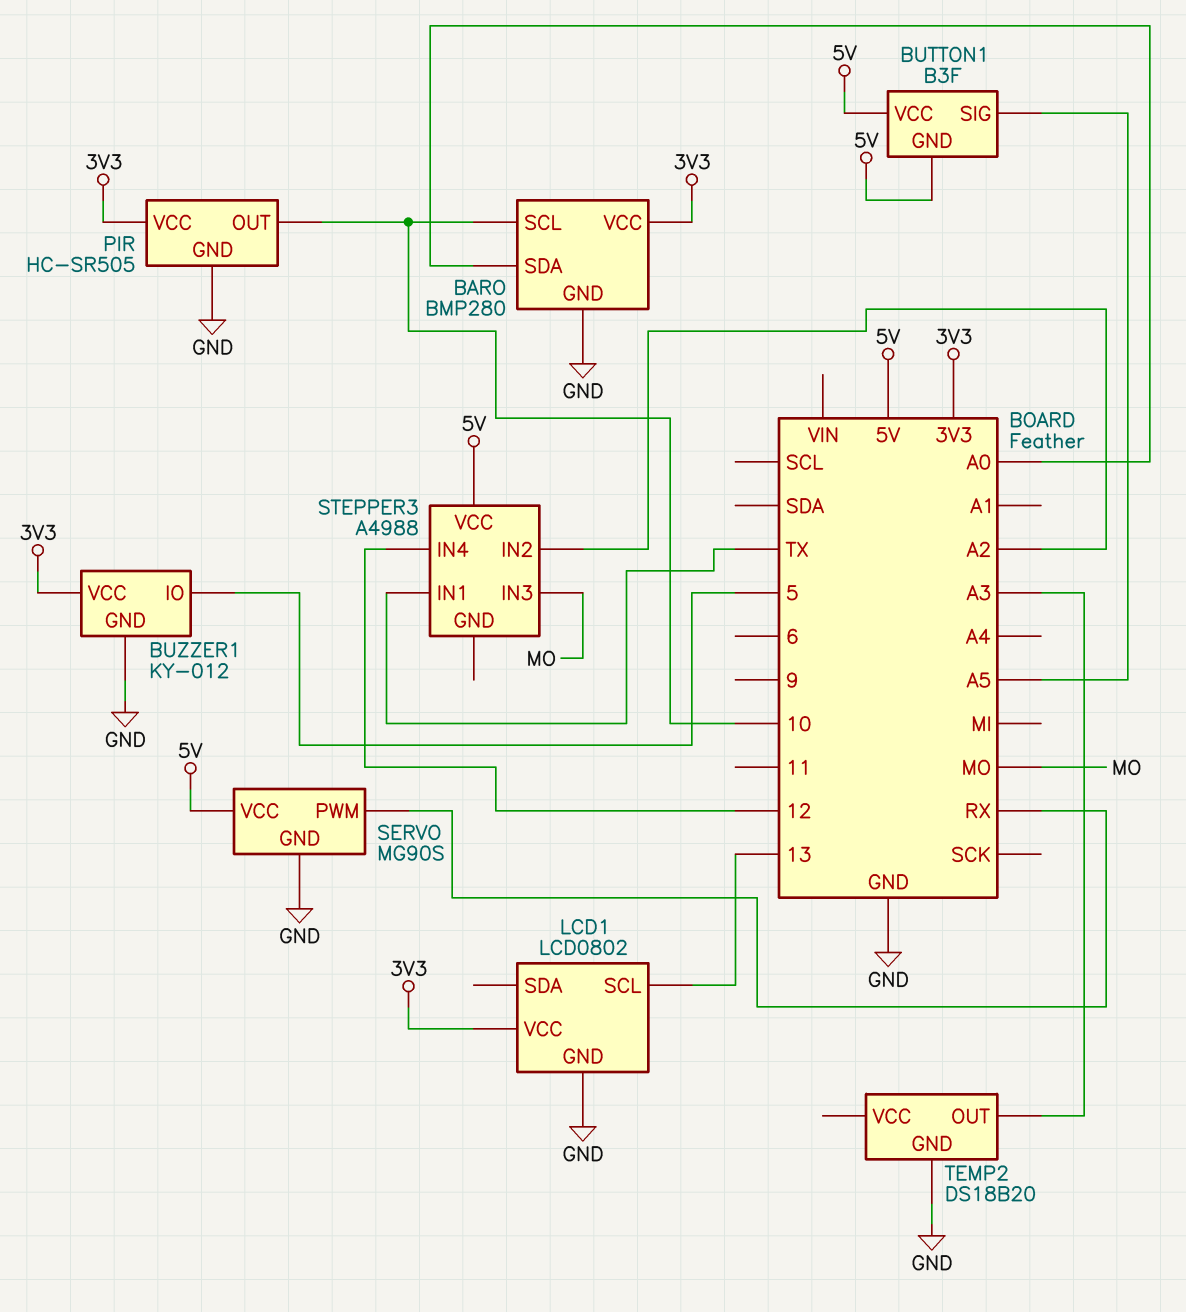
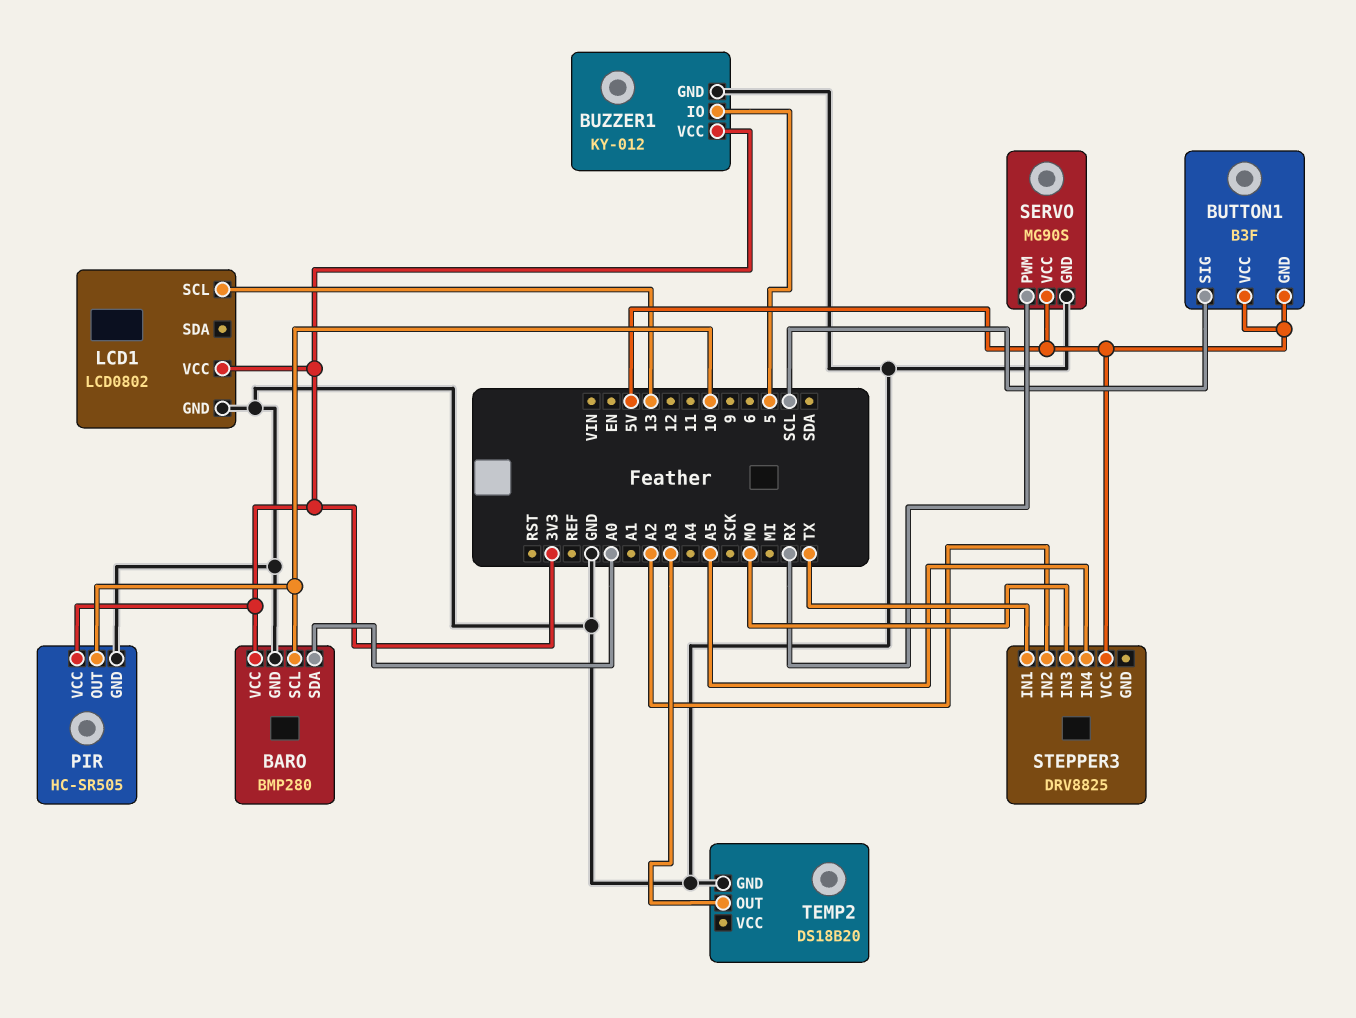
BUTTON1 pin SIG: A5 -> SCL
STEPPER3: A4988 -> DRV8825
STEPPER3 pin IN4: 12 -> A5

